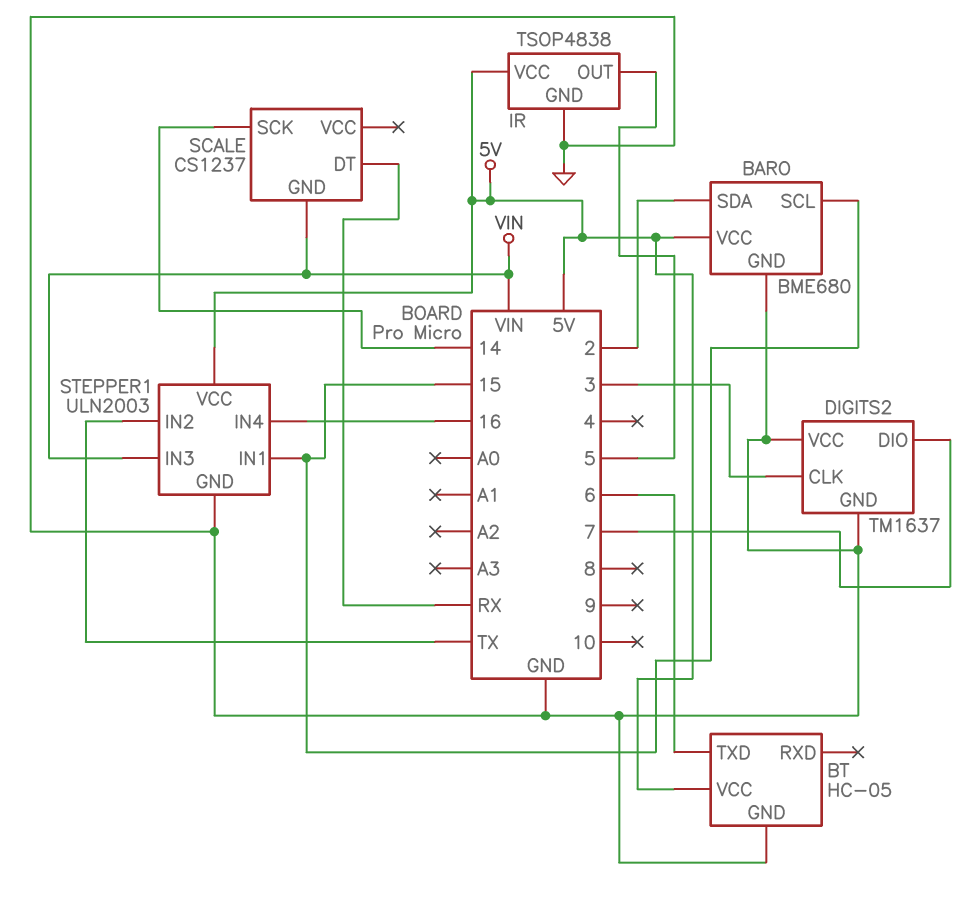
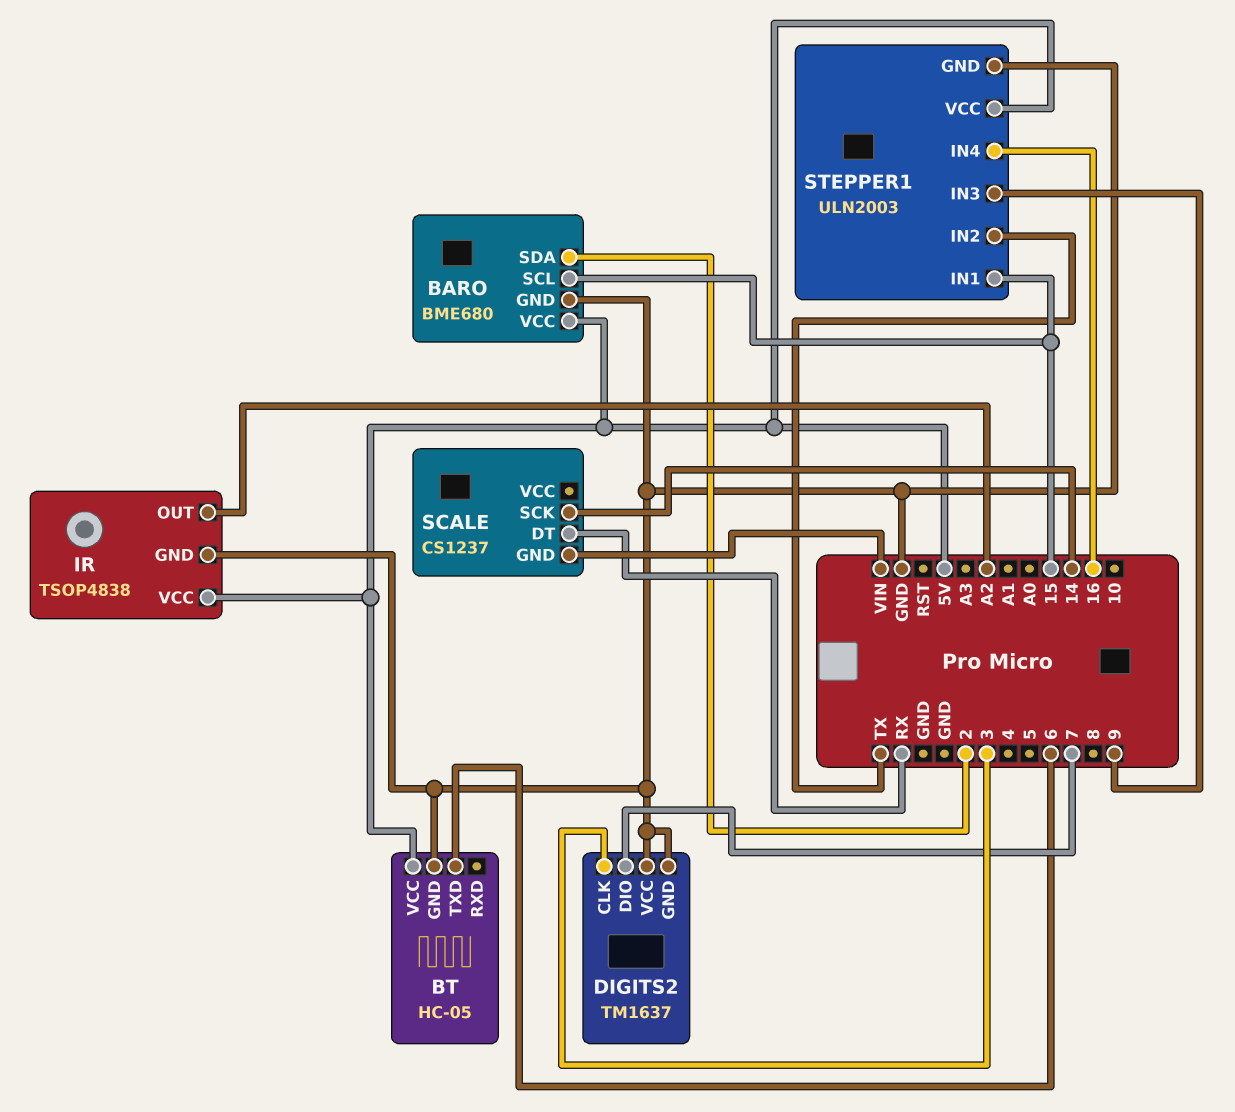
IR pin OUT: 5 -> A2
STEPPER1 pin IN3: VIN -> 9

